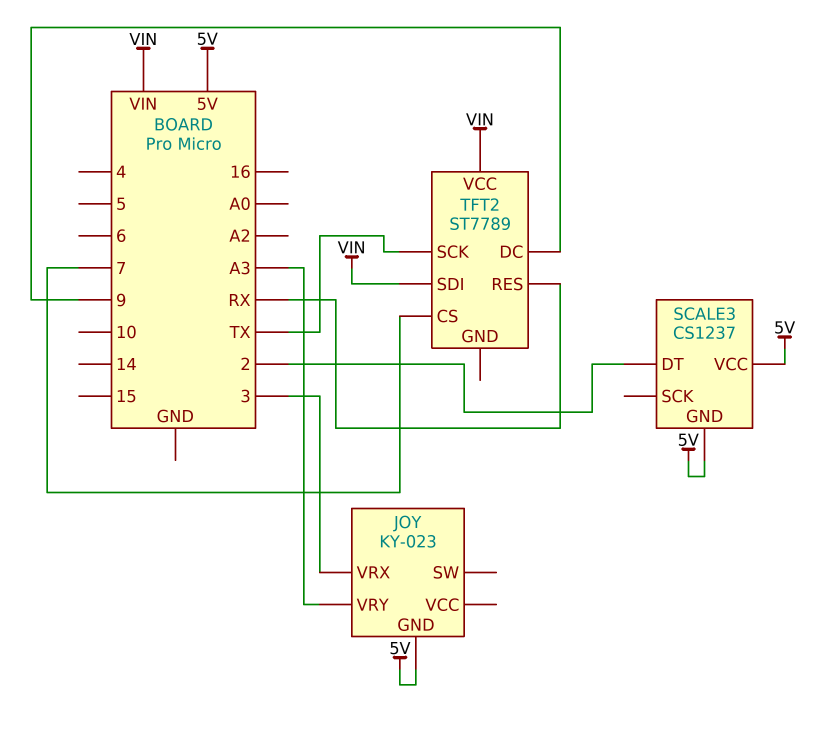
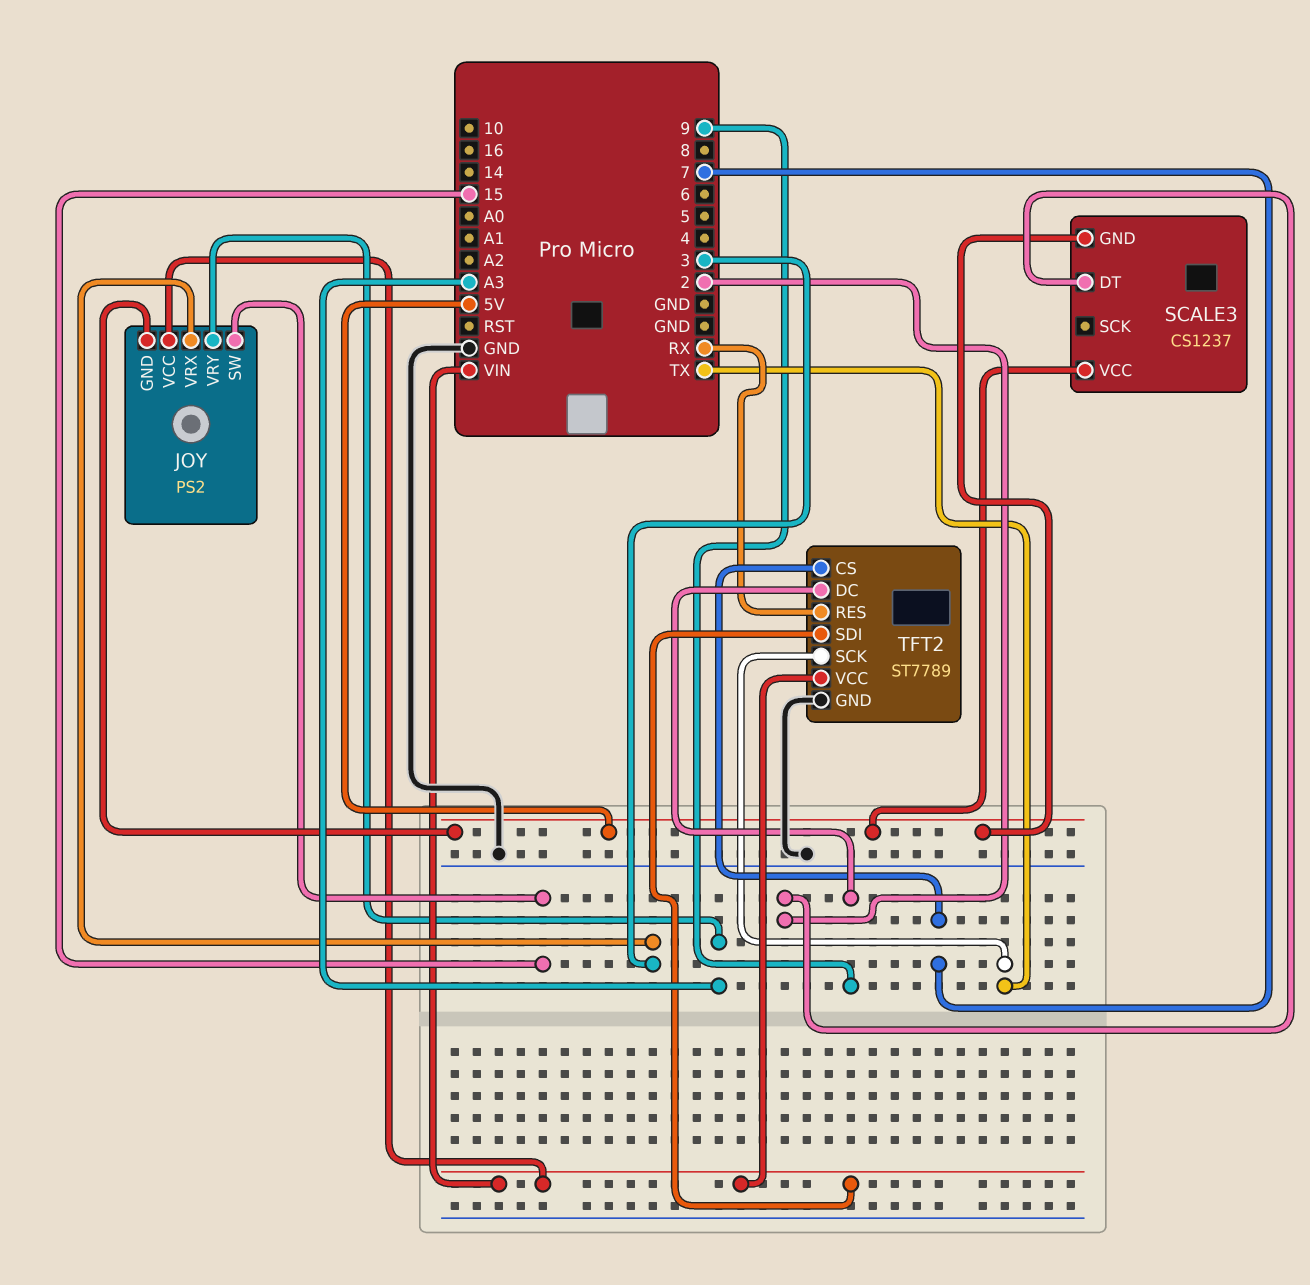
JOY: KY-023 -> PS2
JOY pin SW: none -> 15
JOY pin VCC: none -> VIN
TFT2 pin GND: none -> GND

